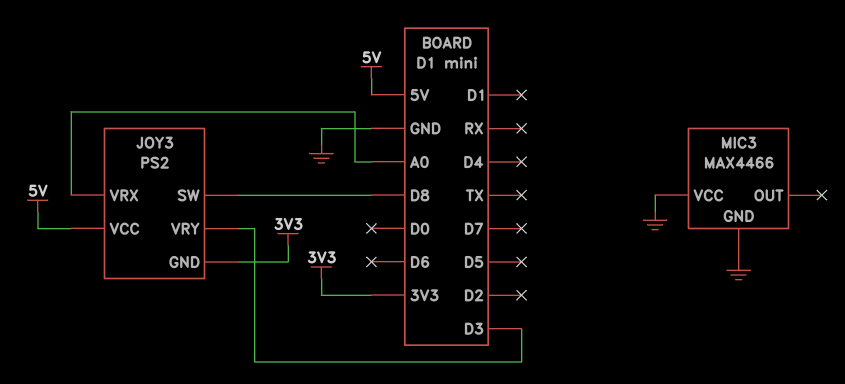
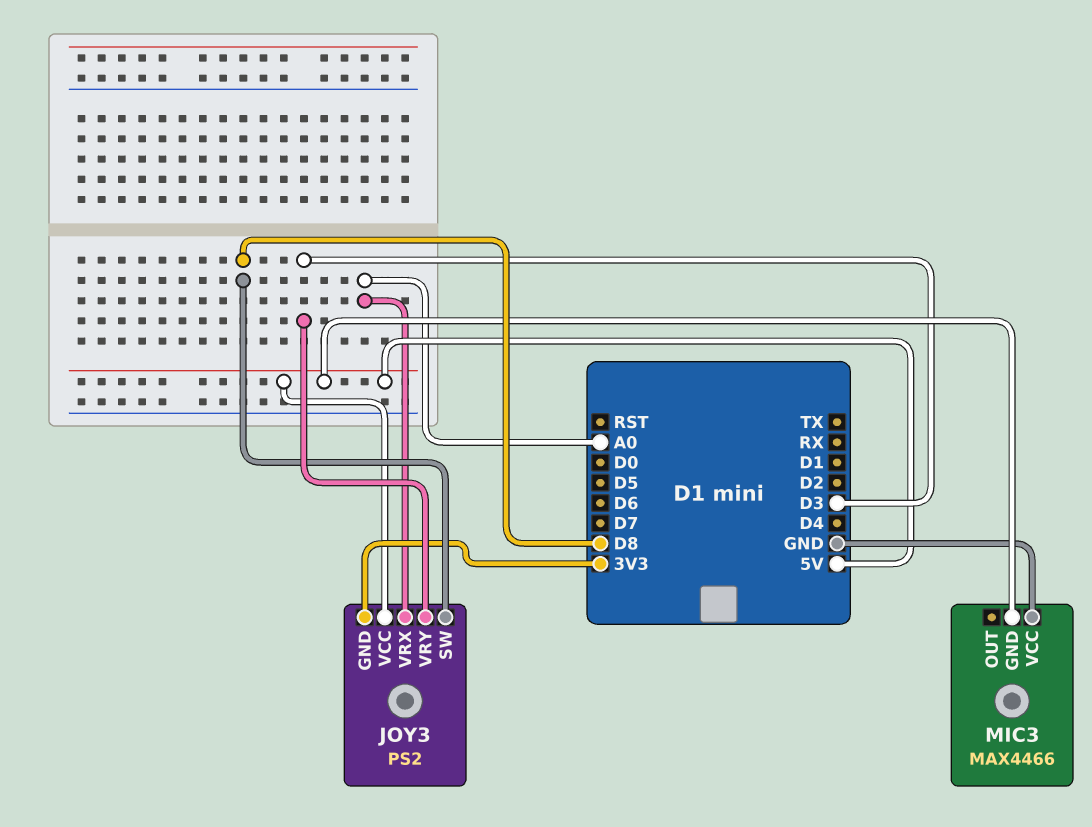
MIC3 pin GND: GND -> 5V

